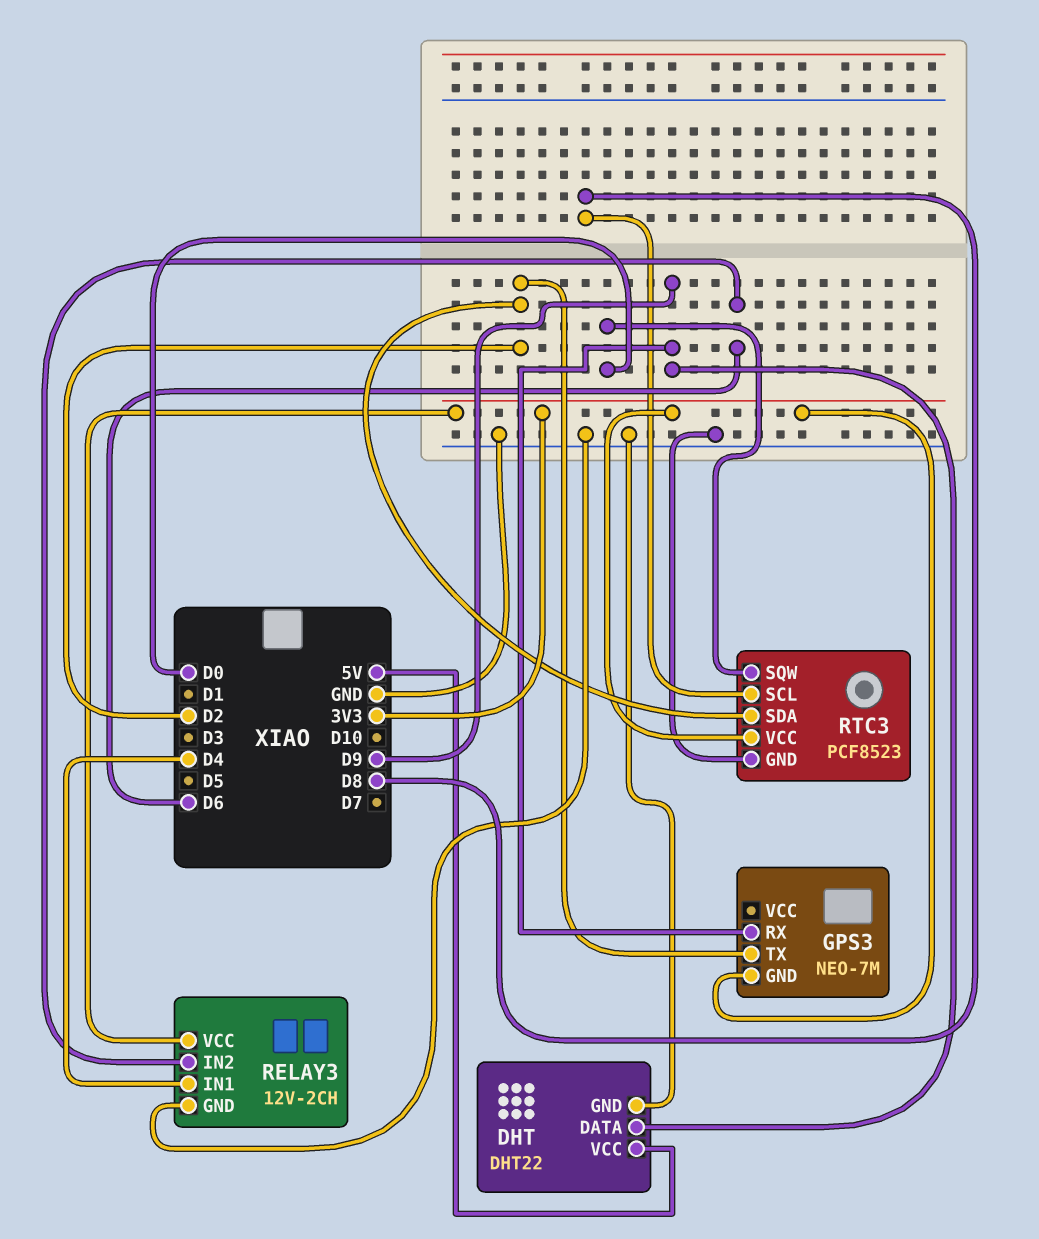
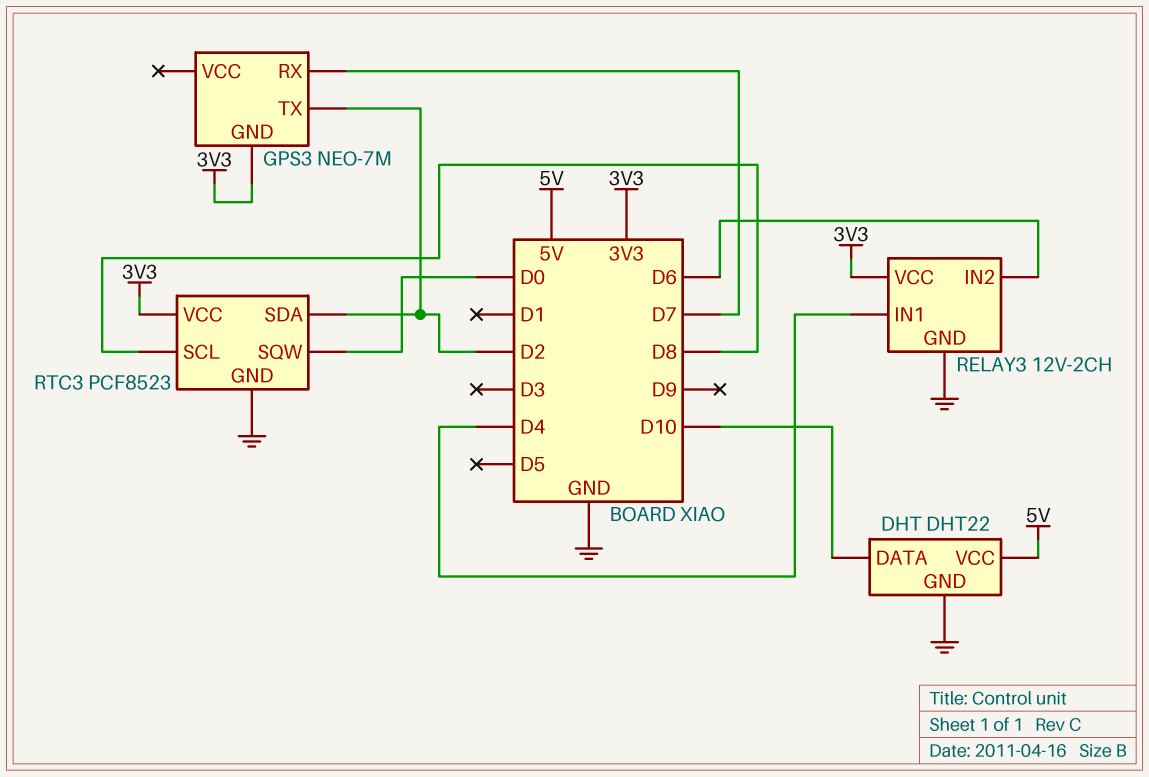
DHT pin DATA: D9 -> D10
GPS3 pin RX: D9 -> D7

